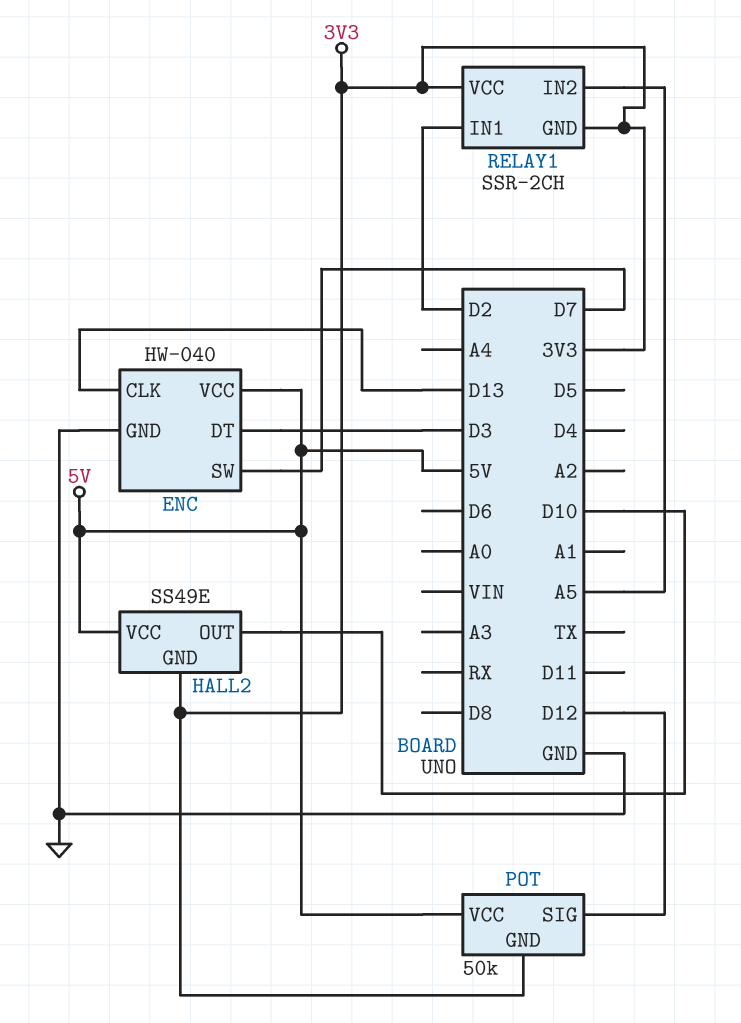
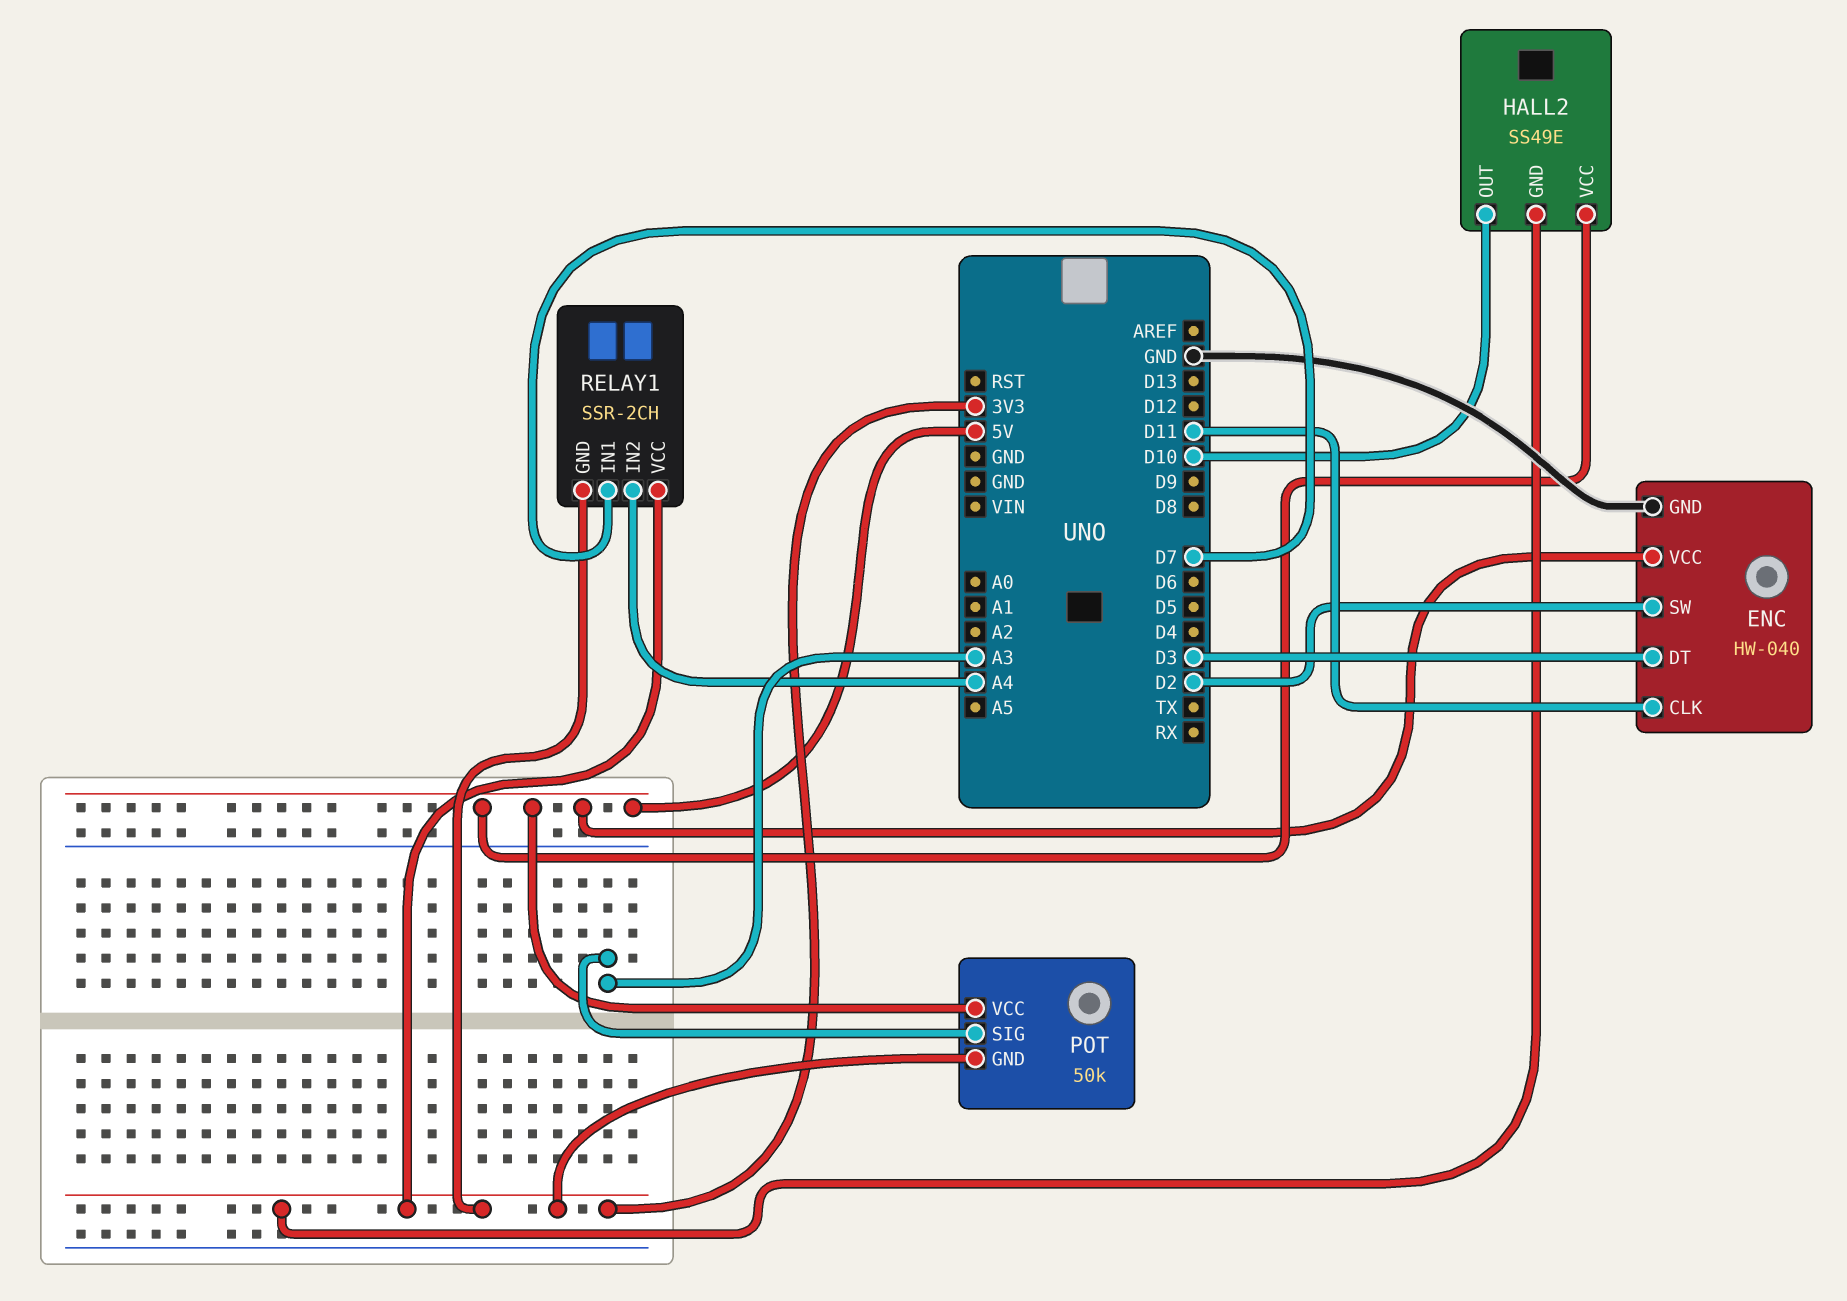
ENC pin CLK: D13 -> D11
ENC pin SW: D7 -> D2
POT pin SIG: D12 -> A3
RELAY1 pin IN1: D2 -> D7
RELAY1 pin IN2: A5 -> A4

